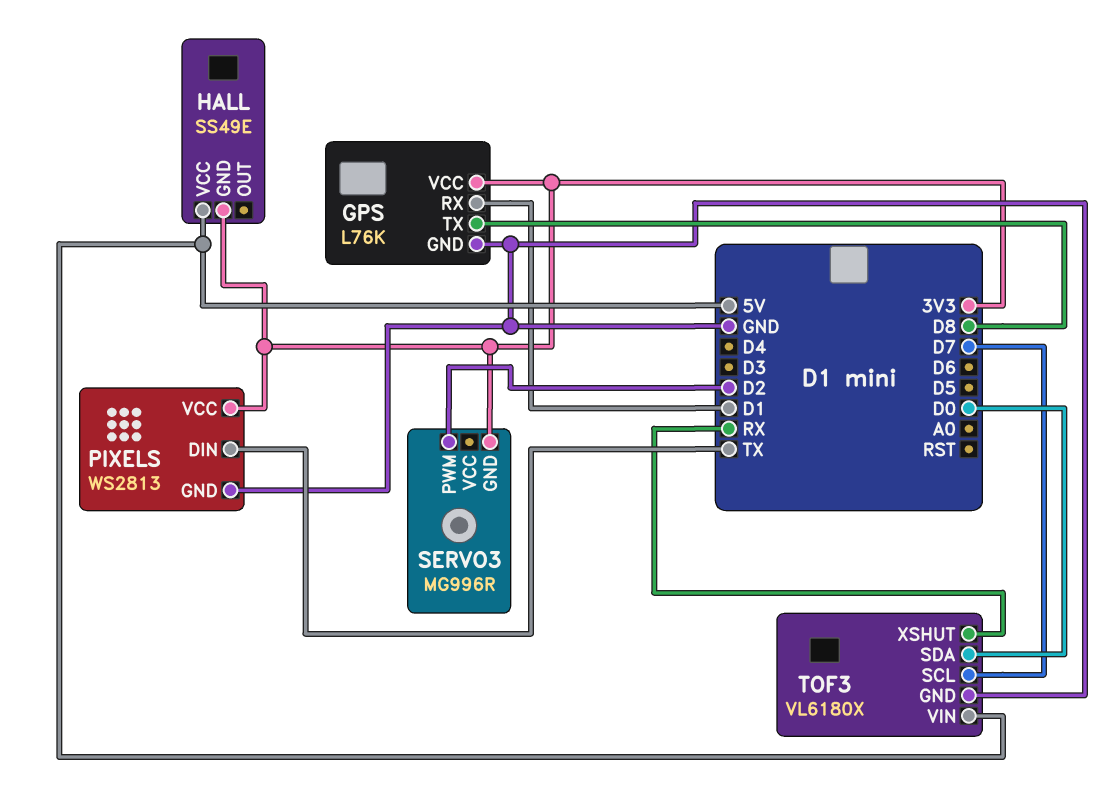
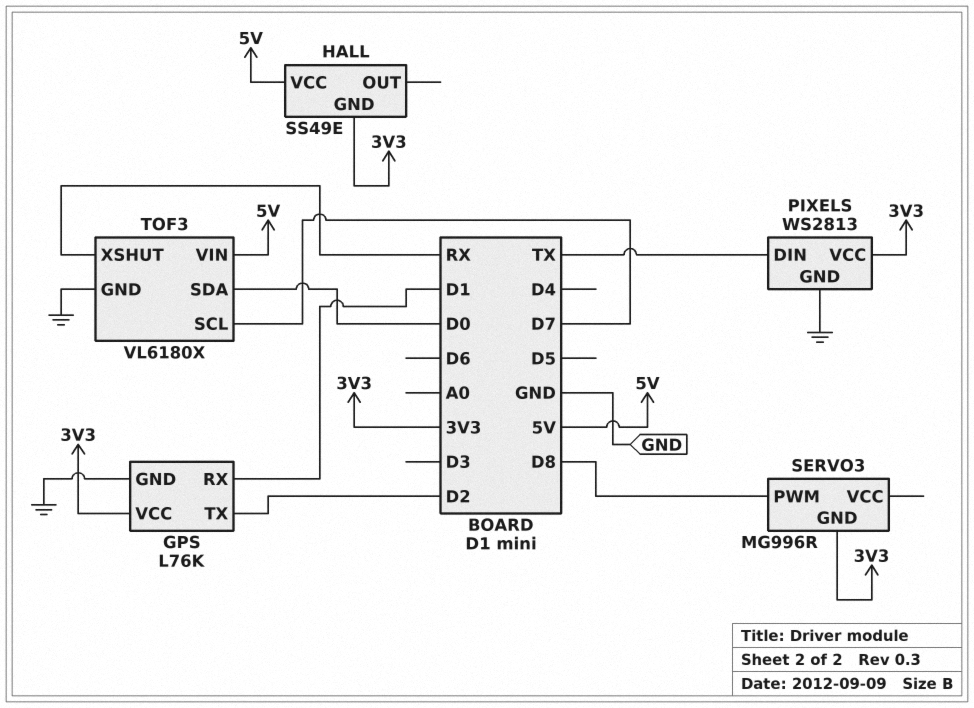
GPS pin TX: D8 -> D2
SERVO3 pin PWM: D2 -> D8

